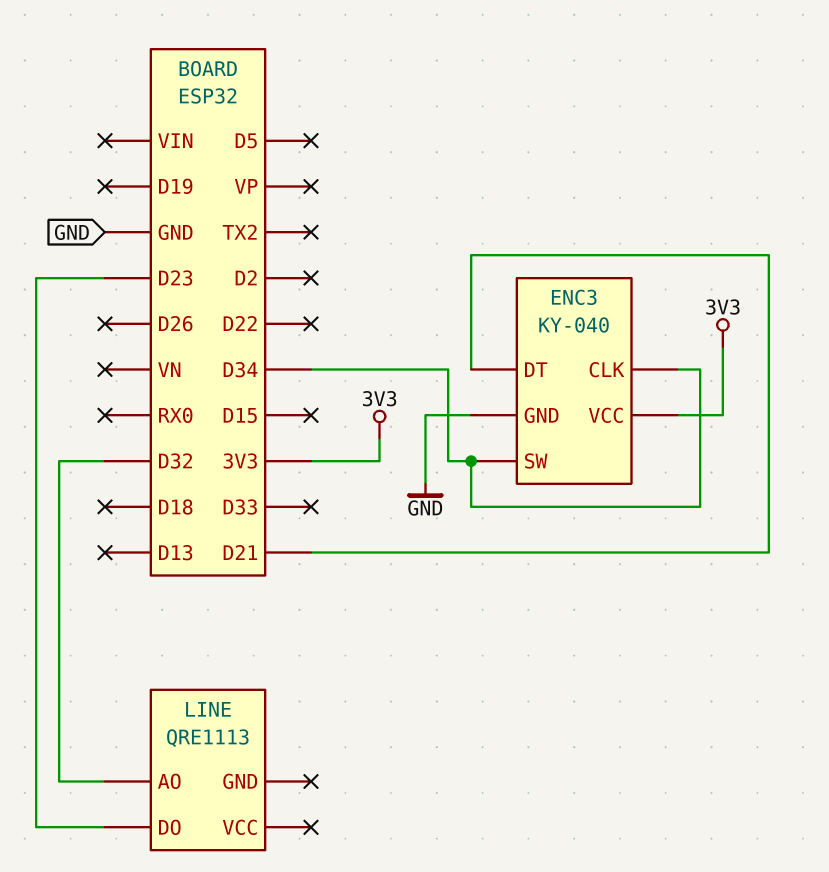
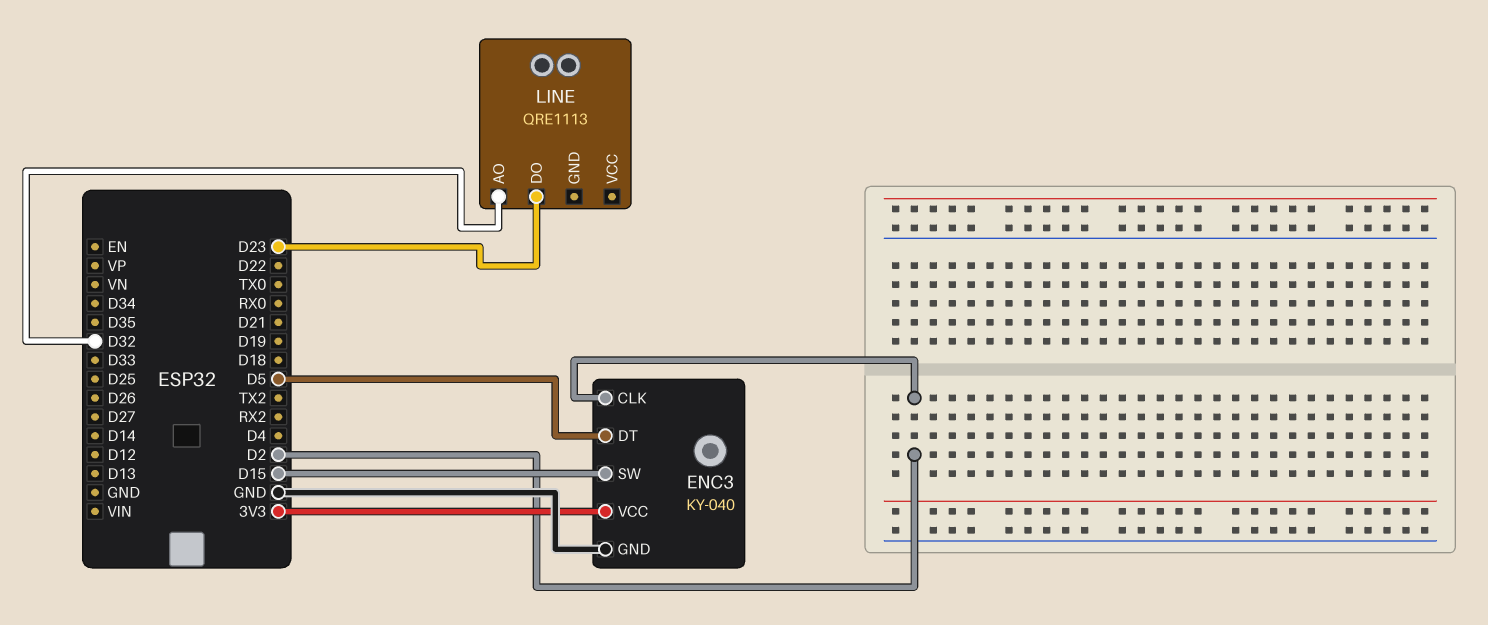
ENC3 pin CLK: D34 -> D2
ENC3 pin DT: D21 -> D5
ENC3 pin SW: D34 -> D15

